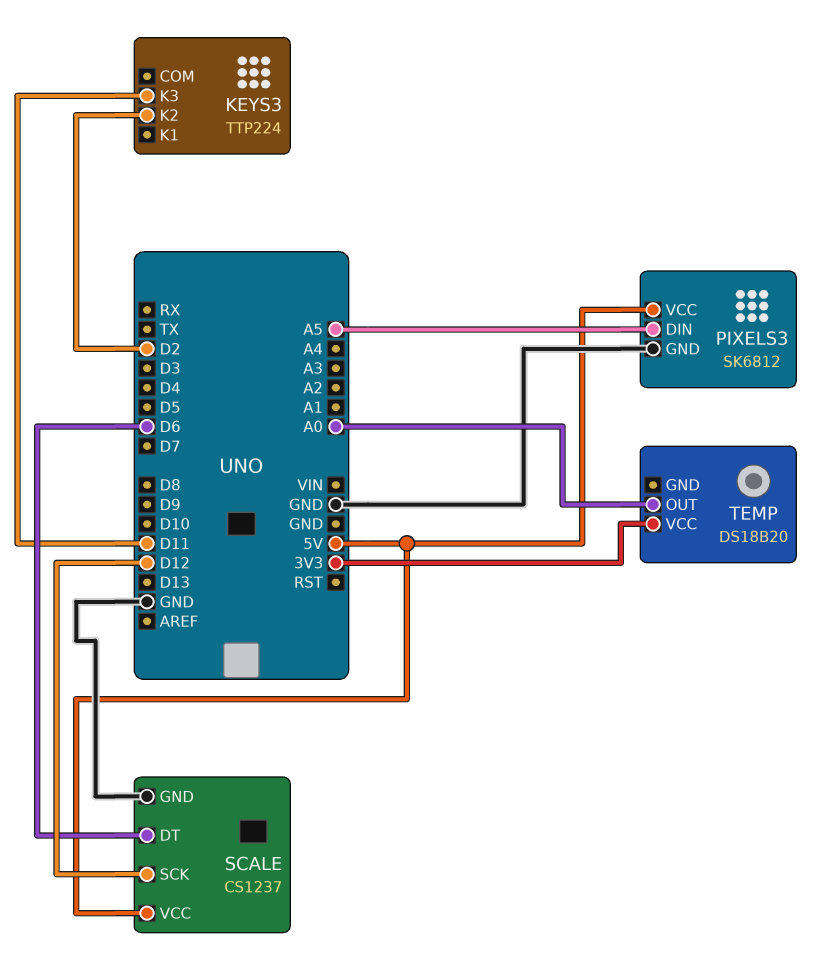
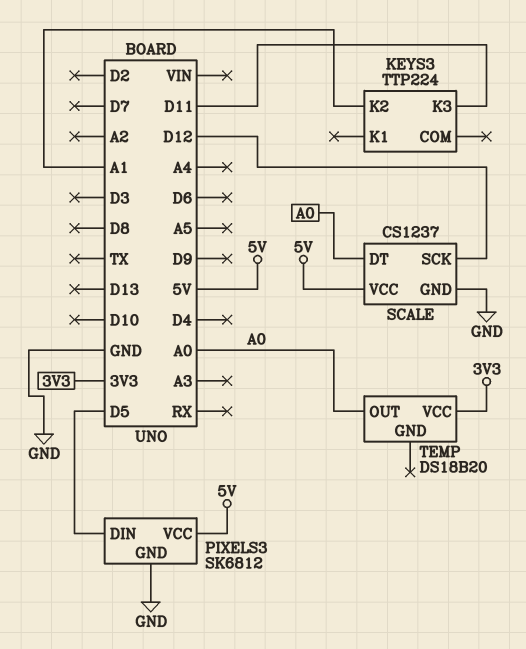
KEYS3 pin K2: D2 -> A1
PIXELS3 pin DIN: A5 -> D5
SCALE pin DT: D6 -> A0

